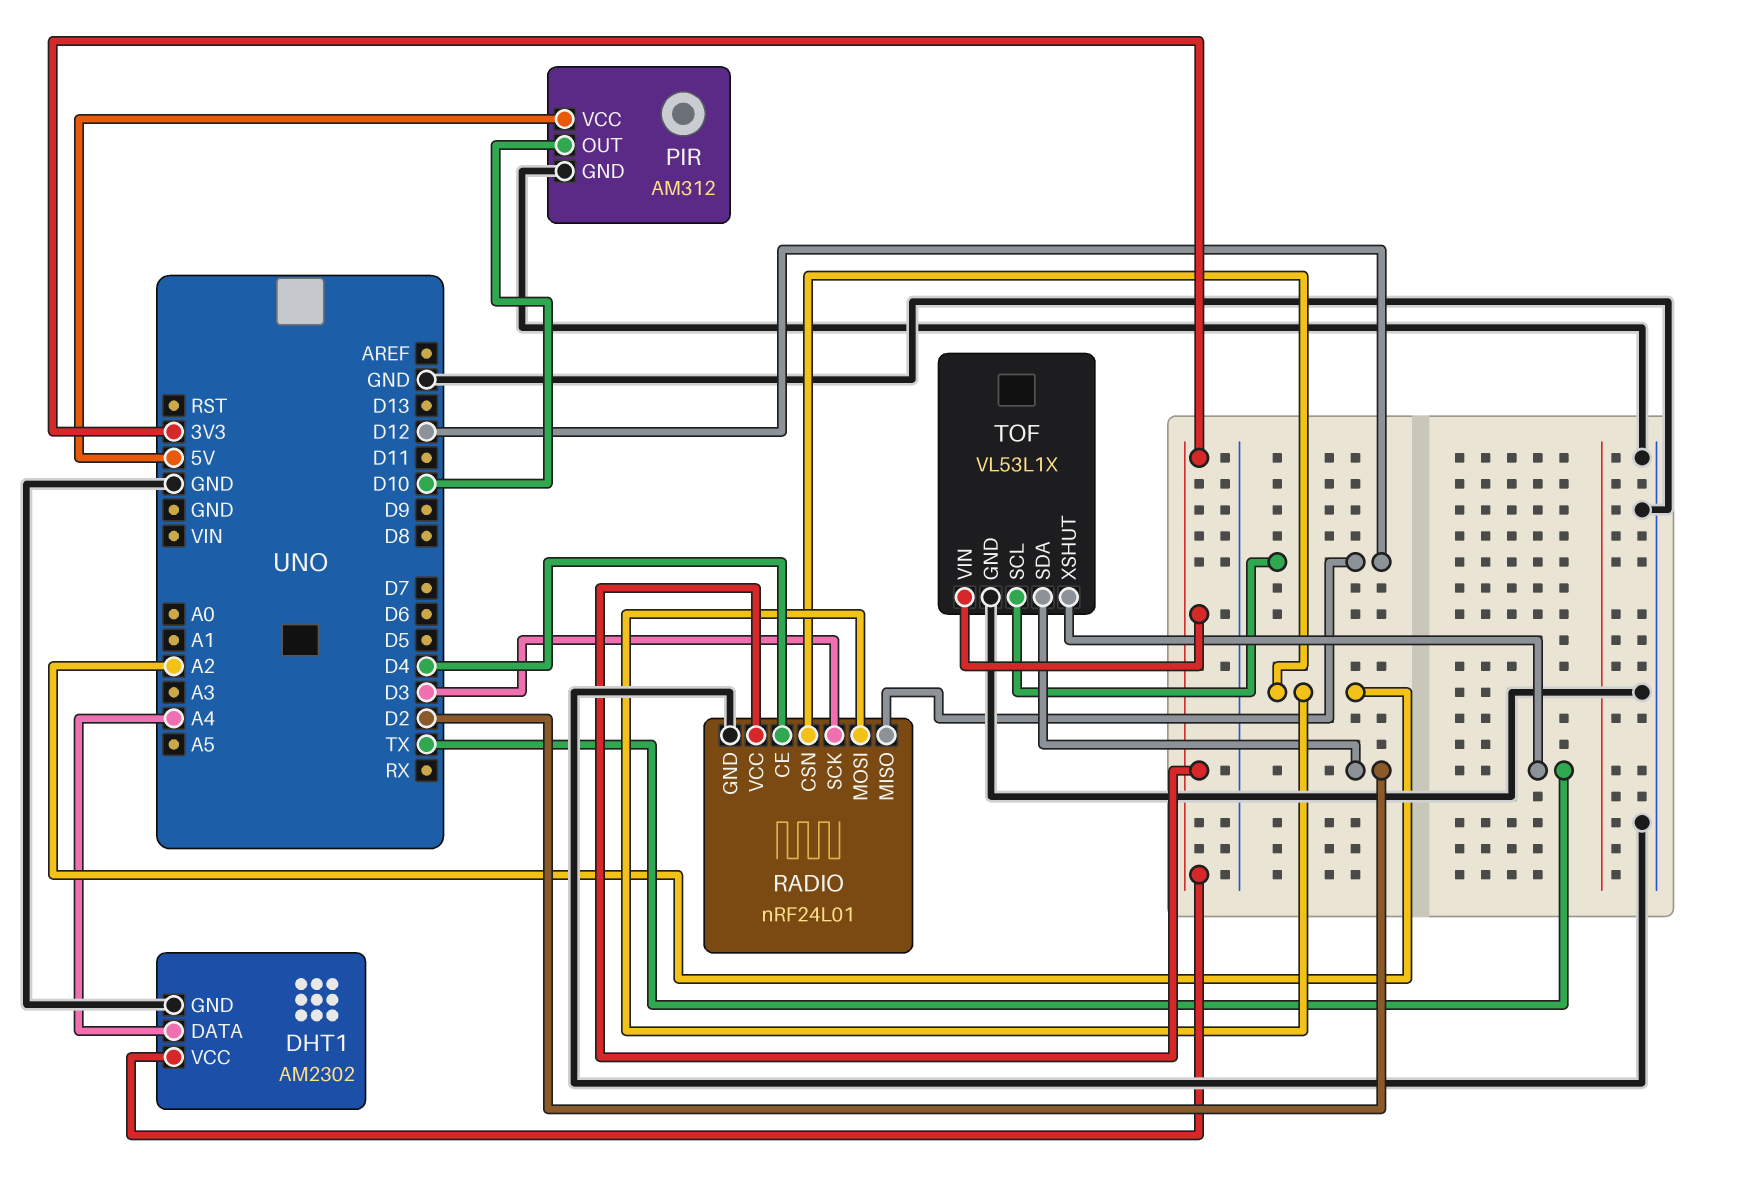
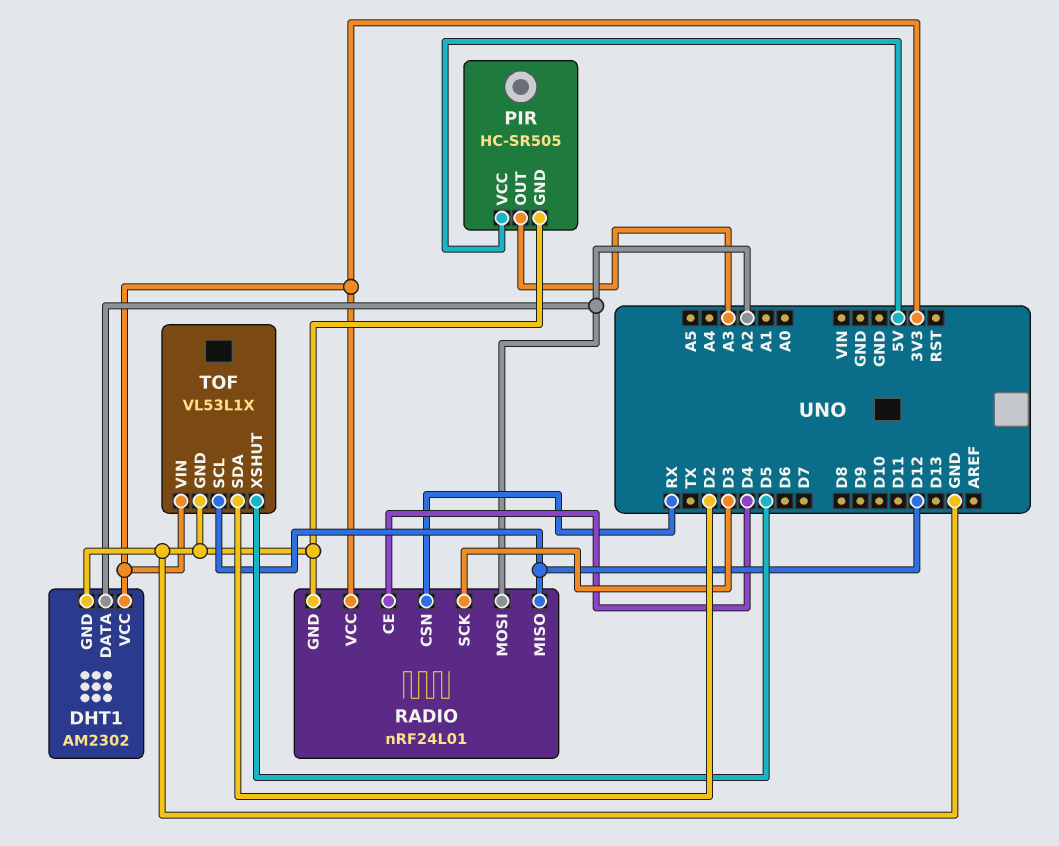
DHT1 pin DATA: A4 -> A2
PIR: AM312 -> HC-SR505
PIR pin OUT: D10 -> A3
RADIO pin CSN: A2 -> RX
TOF pin XSHUT: TX -> D5

